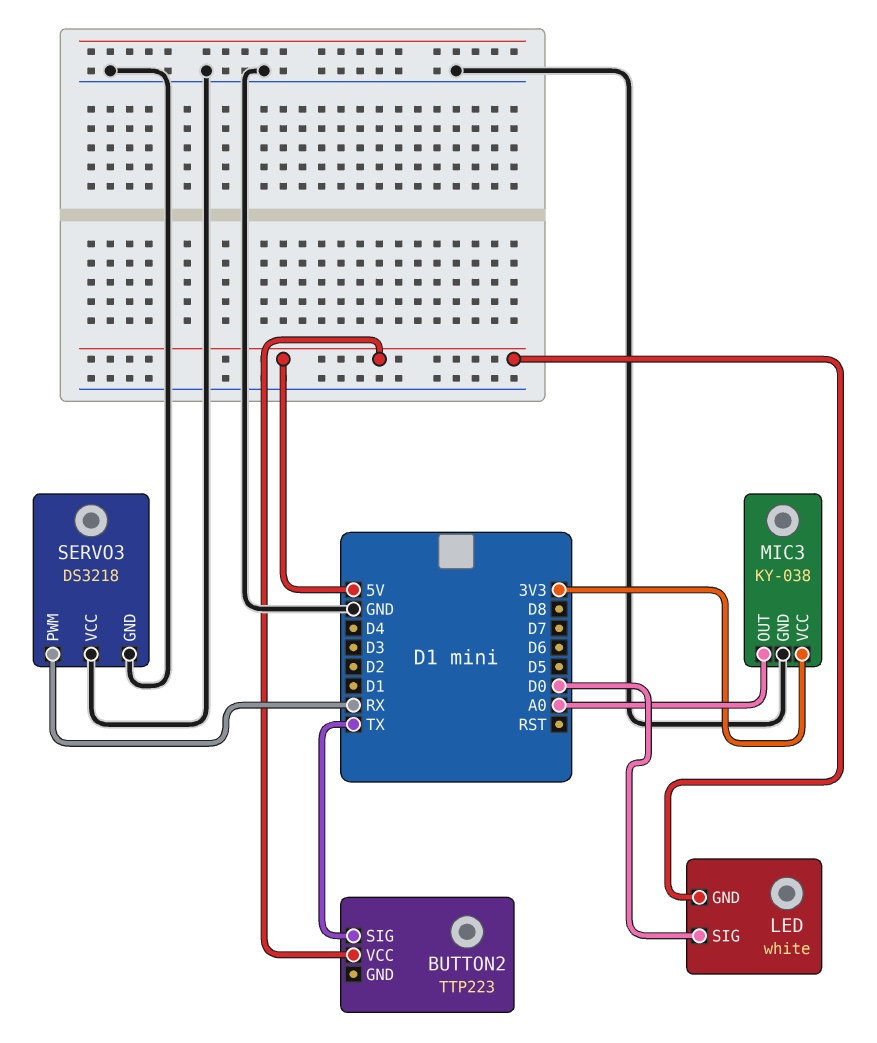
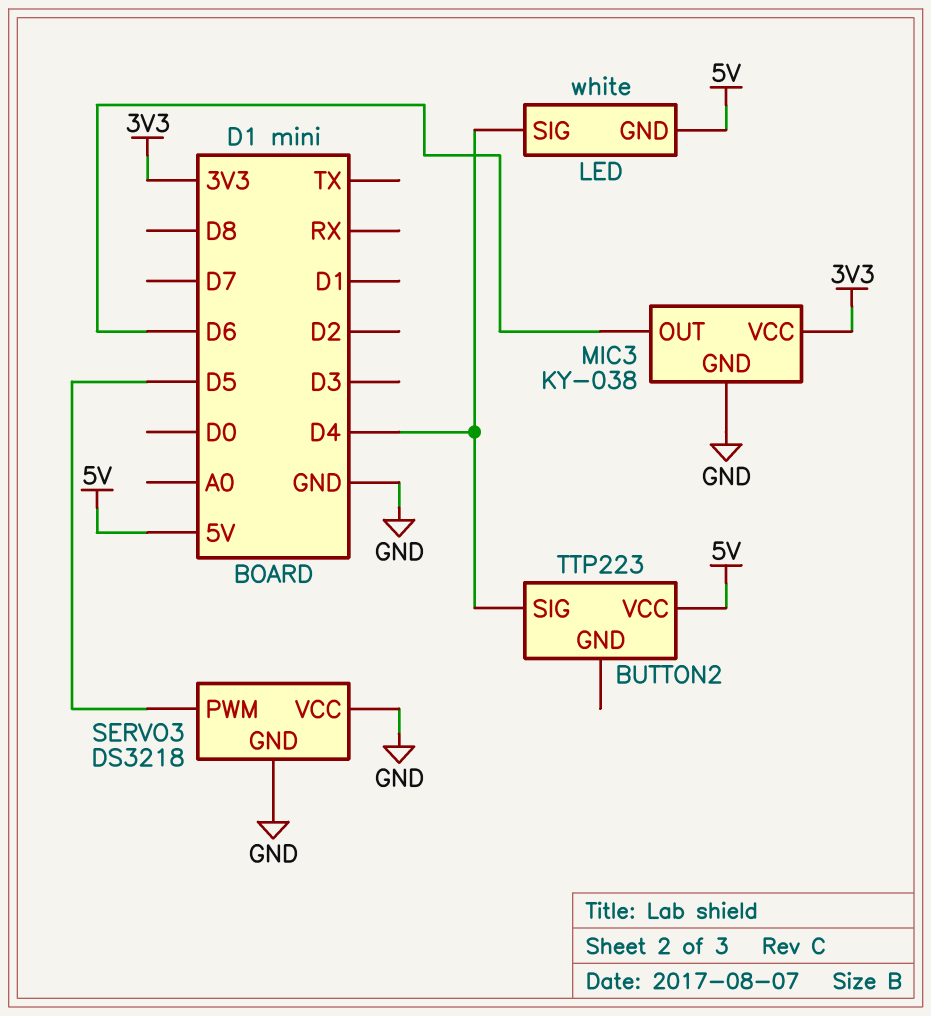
BUTTON2 pin SIG: TX -> D4
LED pin SIG: D0 -> D4
MIC3 pin OUT: A0 -> D6
SERVO3 pin PWM: RX -> D5

